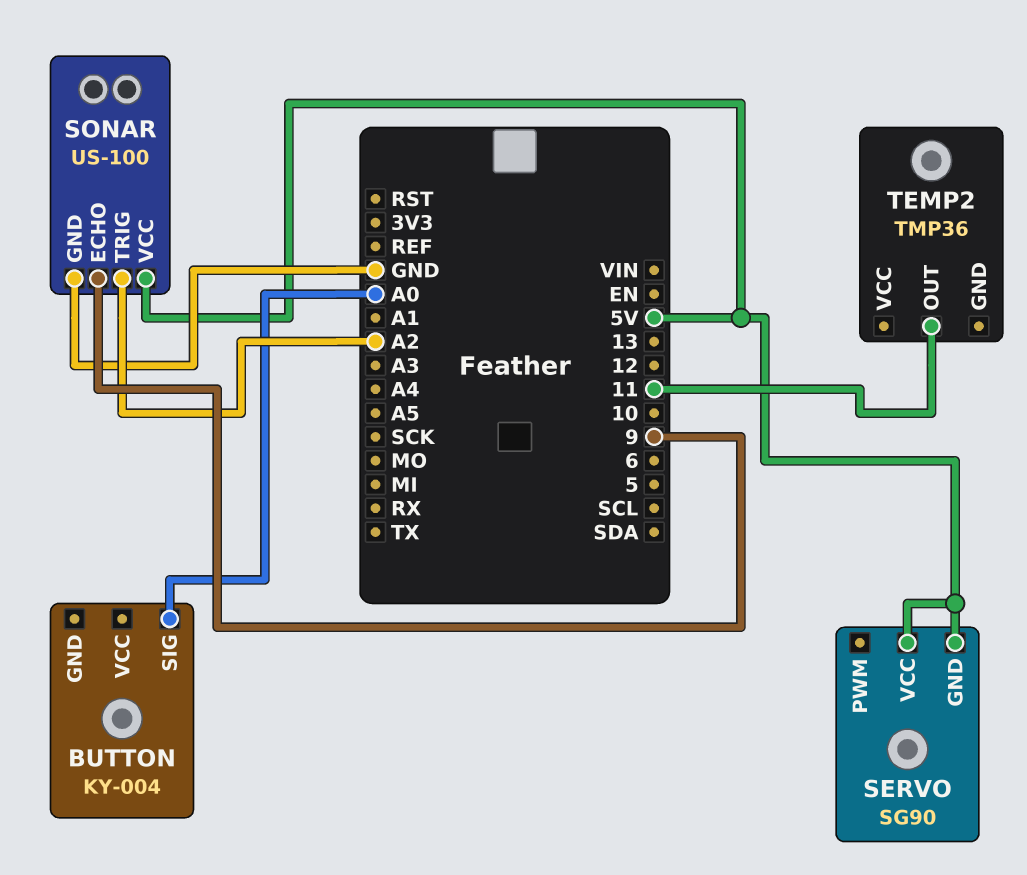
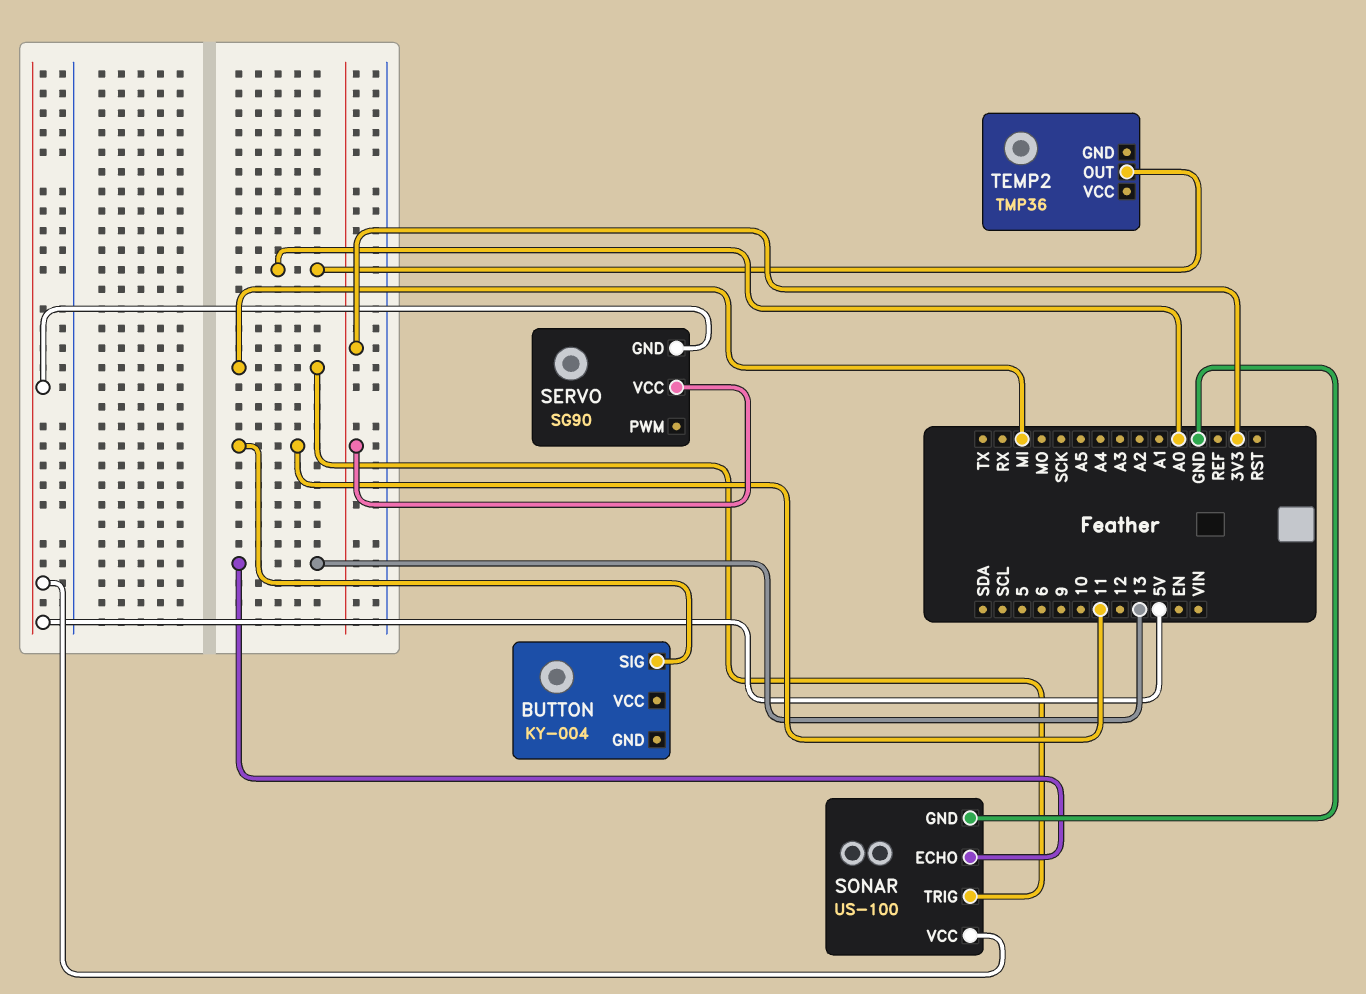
BUTTON pin SIG: A0 -> 11
SERVO pin VCC: 5V -> 3V3
SONAR pin ECHO: 9 -> 13
SONAR pin TRIG: A2 -> MI
TEMP2 pin OUT: 11 -> A0

